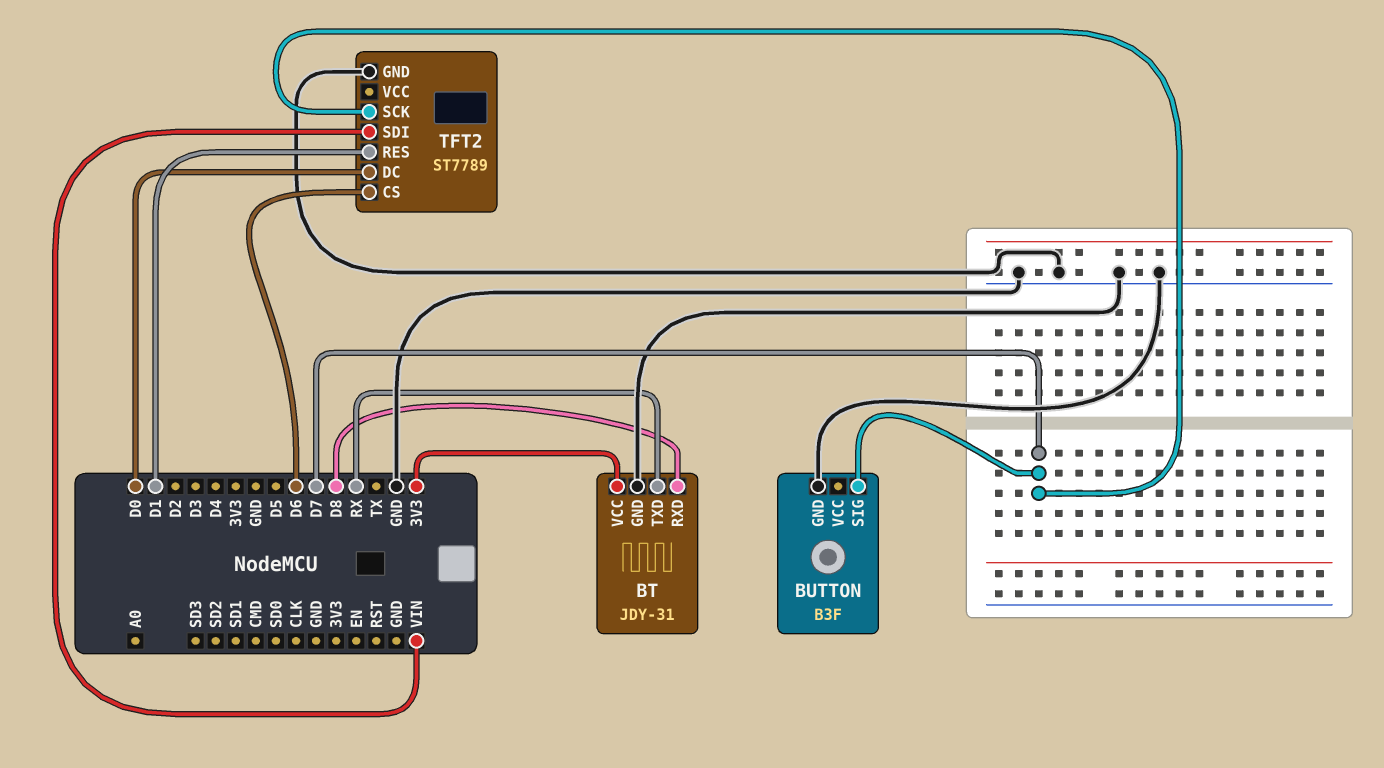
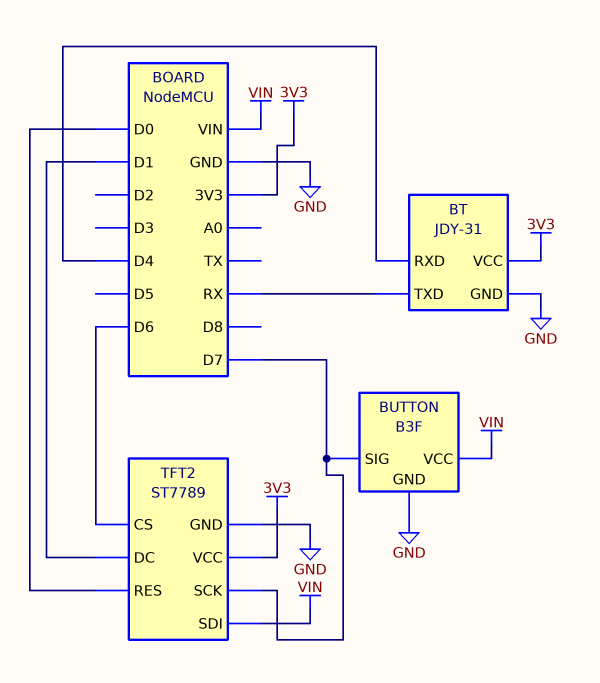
BT pin RXD: D8 -> D4
BUTTON pin VCC: none -> VIN
TFT2 pin DC: D0 -> D1
TFT2 pin RES: D1 -> D0
TFT2 pin VCC: none -> 3V3

